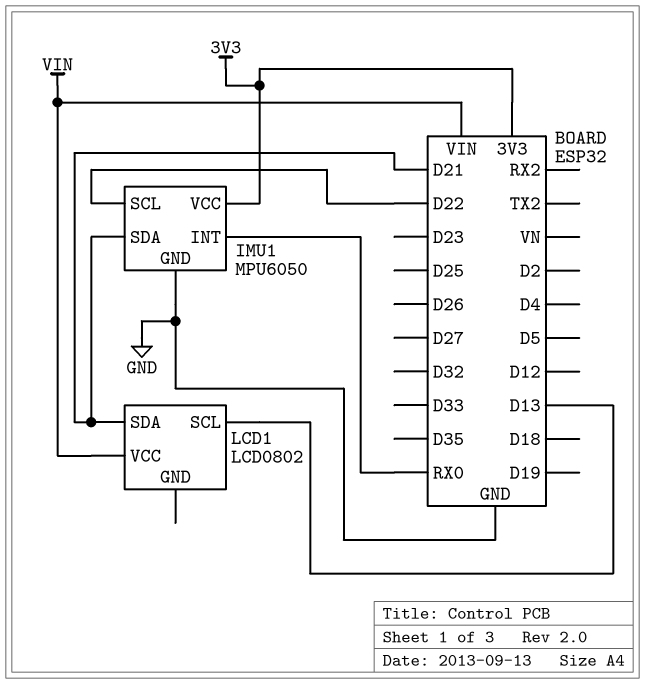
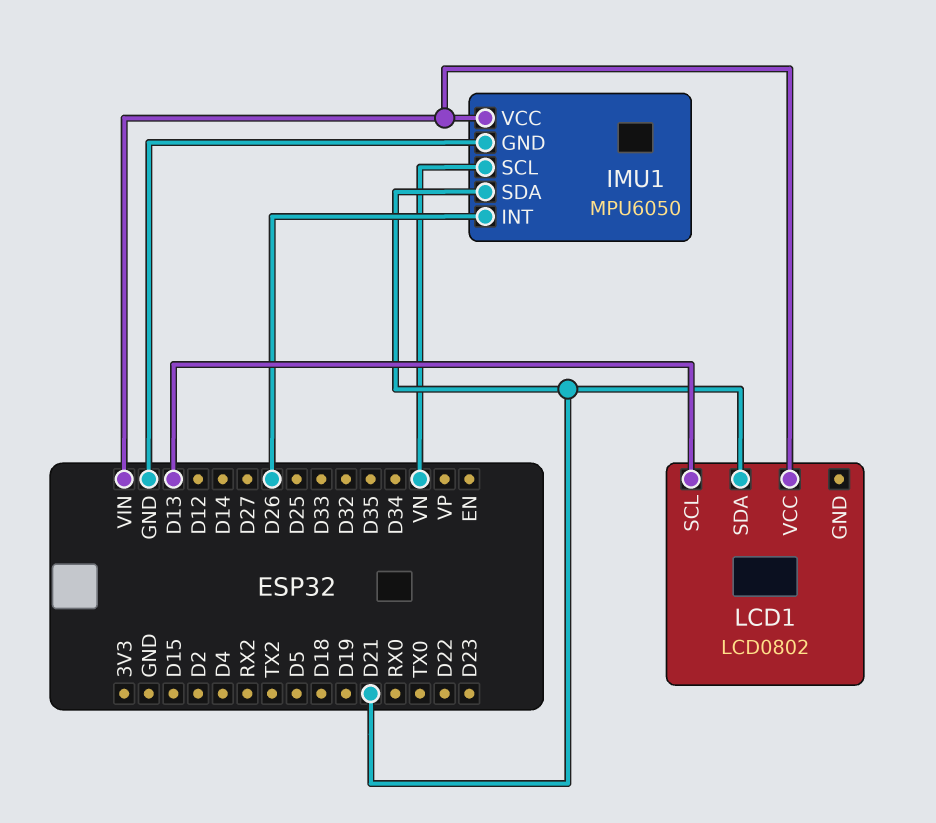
IMU1 pin INT: RX0 -> D26
IMU1 pin SCL: D22 -> VN
IMU1 pin VCC: 3V3 -> VIN

